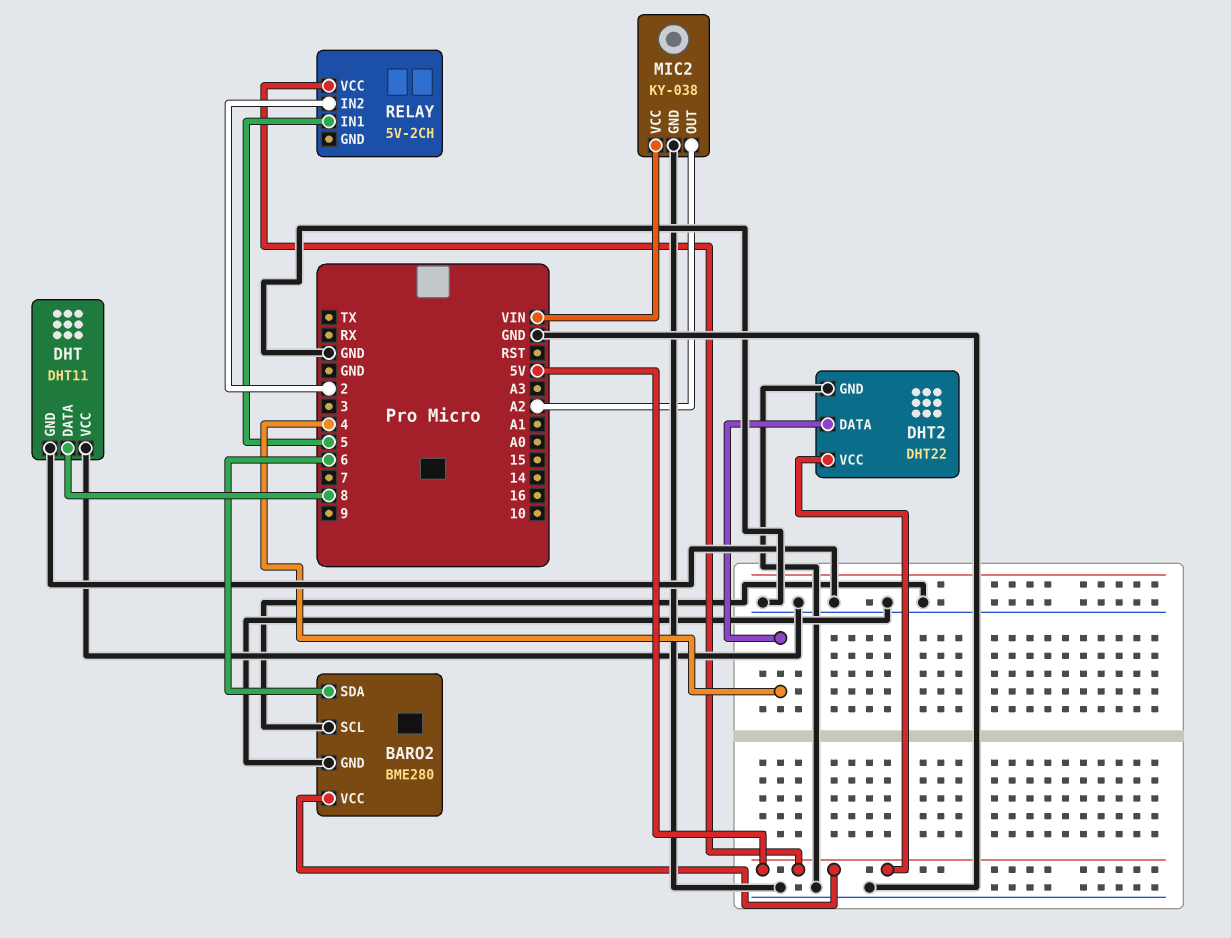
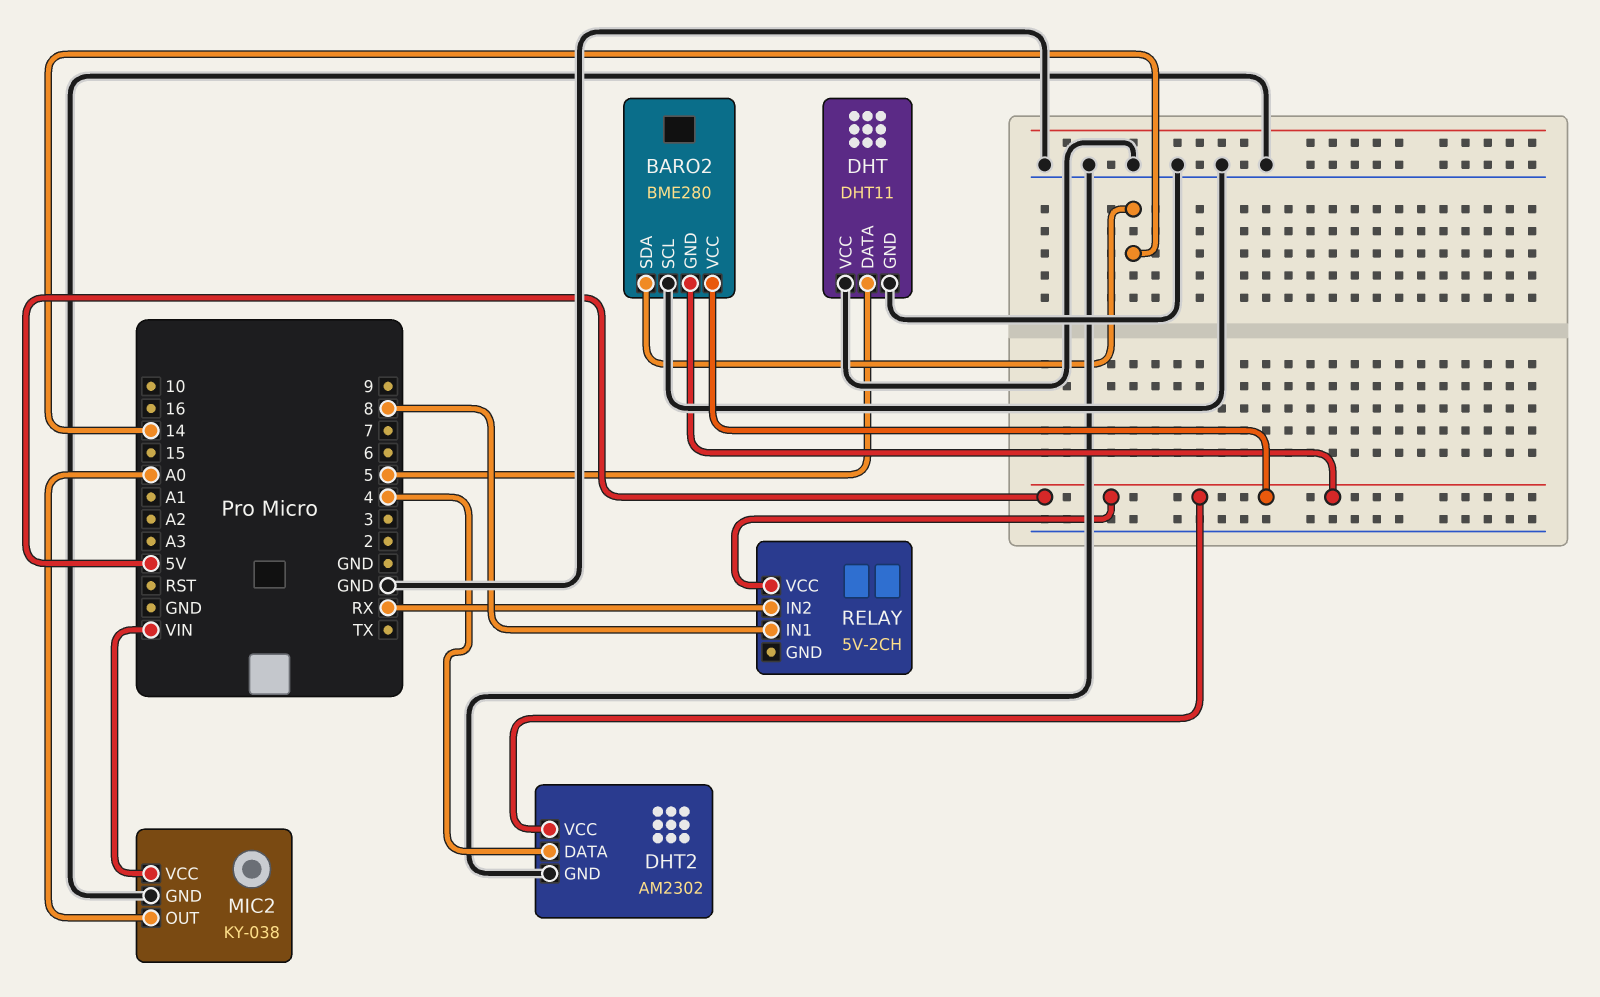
BARO2 pin GND: GND -> 5V
BARO2 pin SDA: 6 -> 14
DHT pin DATA: 8 -> 5
DHT2: DHT22 -> AM2302
MIC2 pin OUT: A2 -> A0
RELAY pin IN1: 5 -> 8
RELAY pin IN2: 2 -> RX

